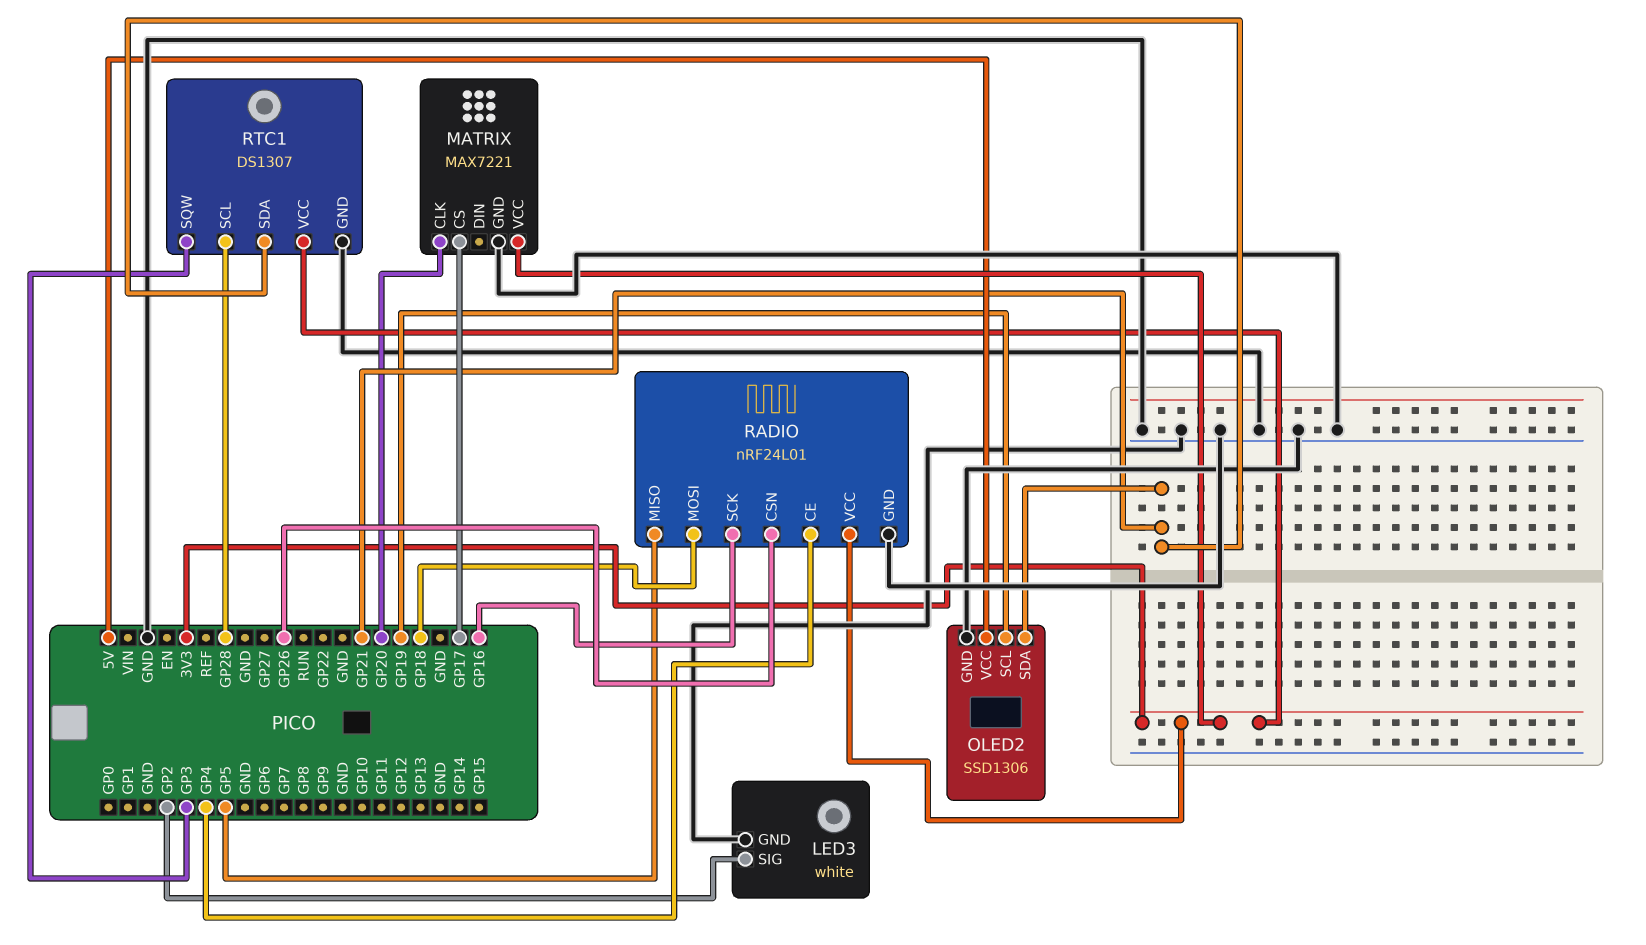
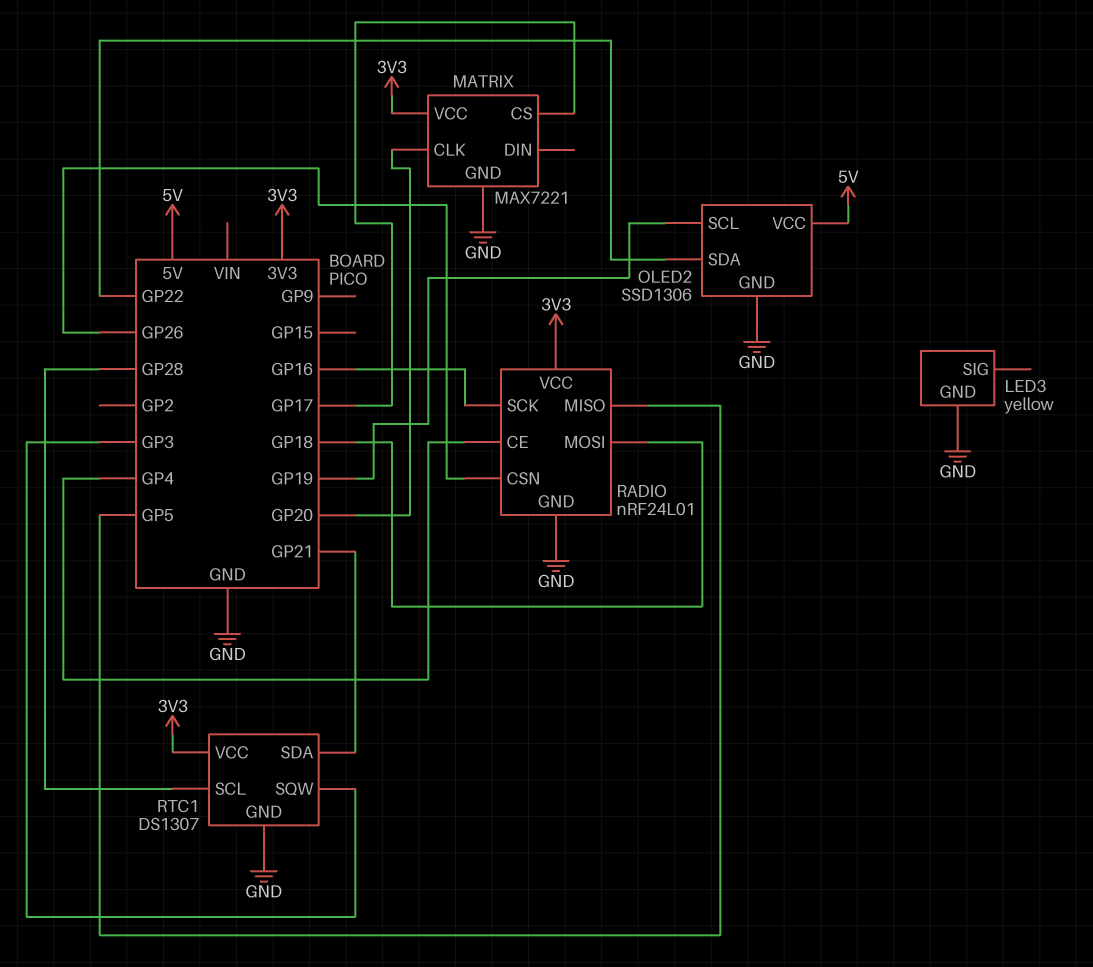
LED3: white -> yellow
LED3 pin SIG: GP2 -> none
OLED2 pin SDA: GP21 -> GP22

